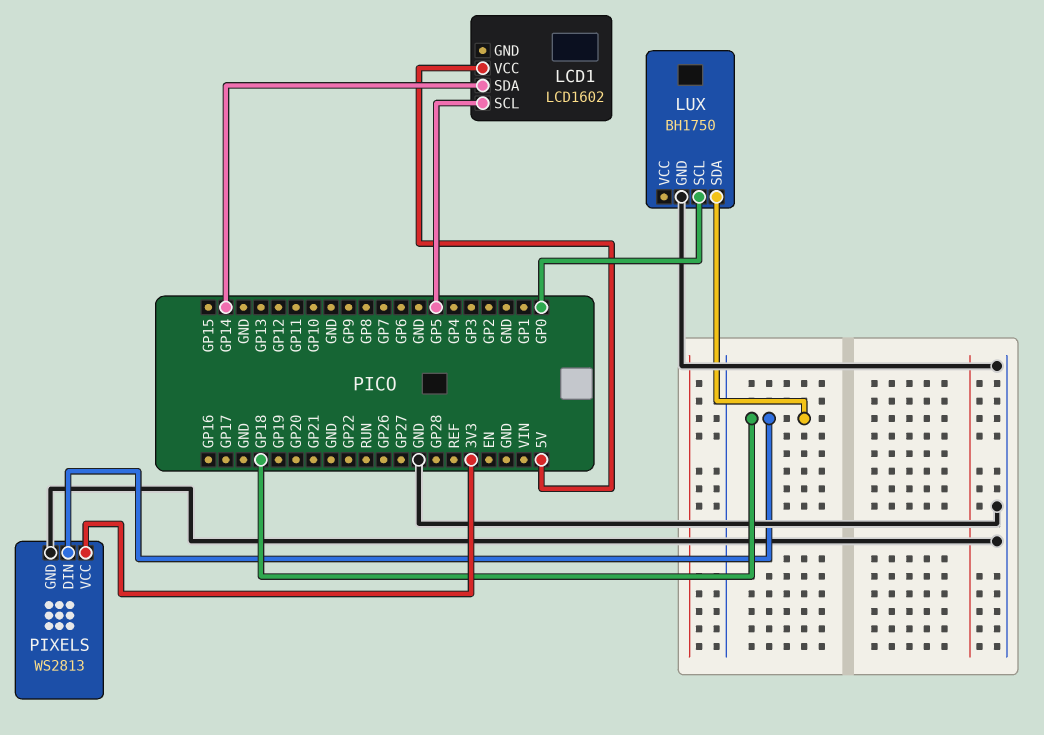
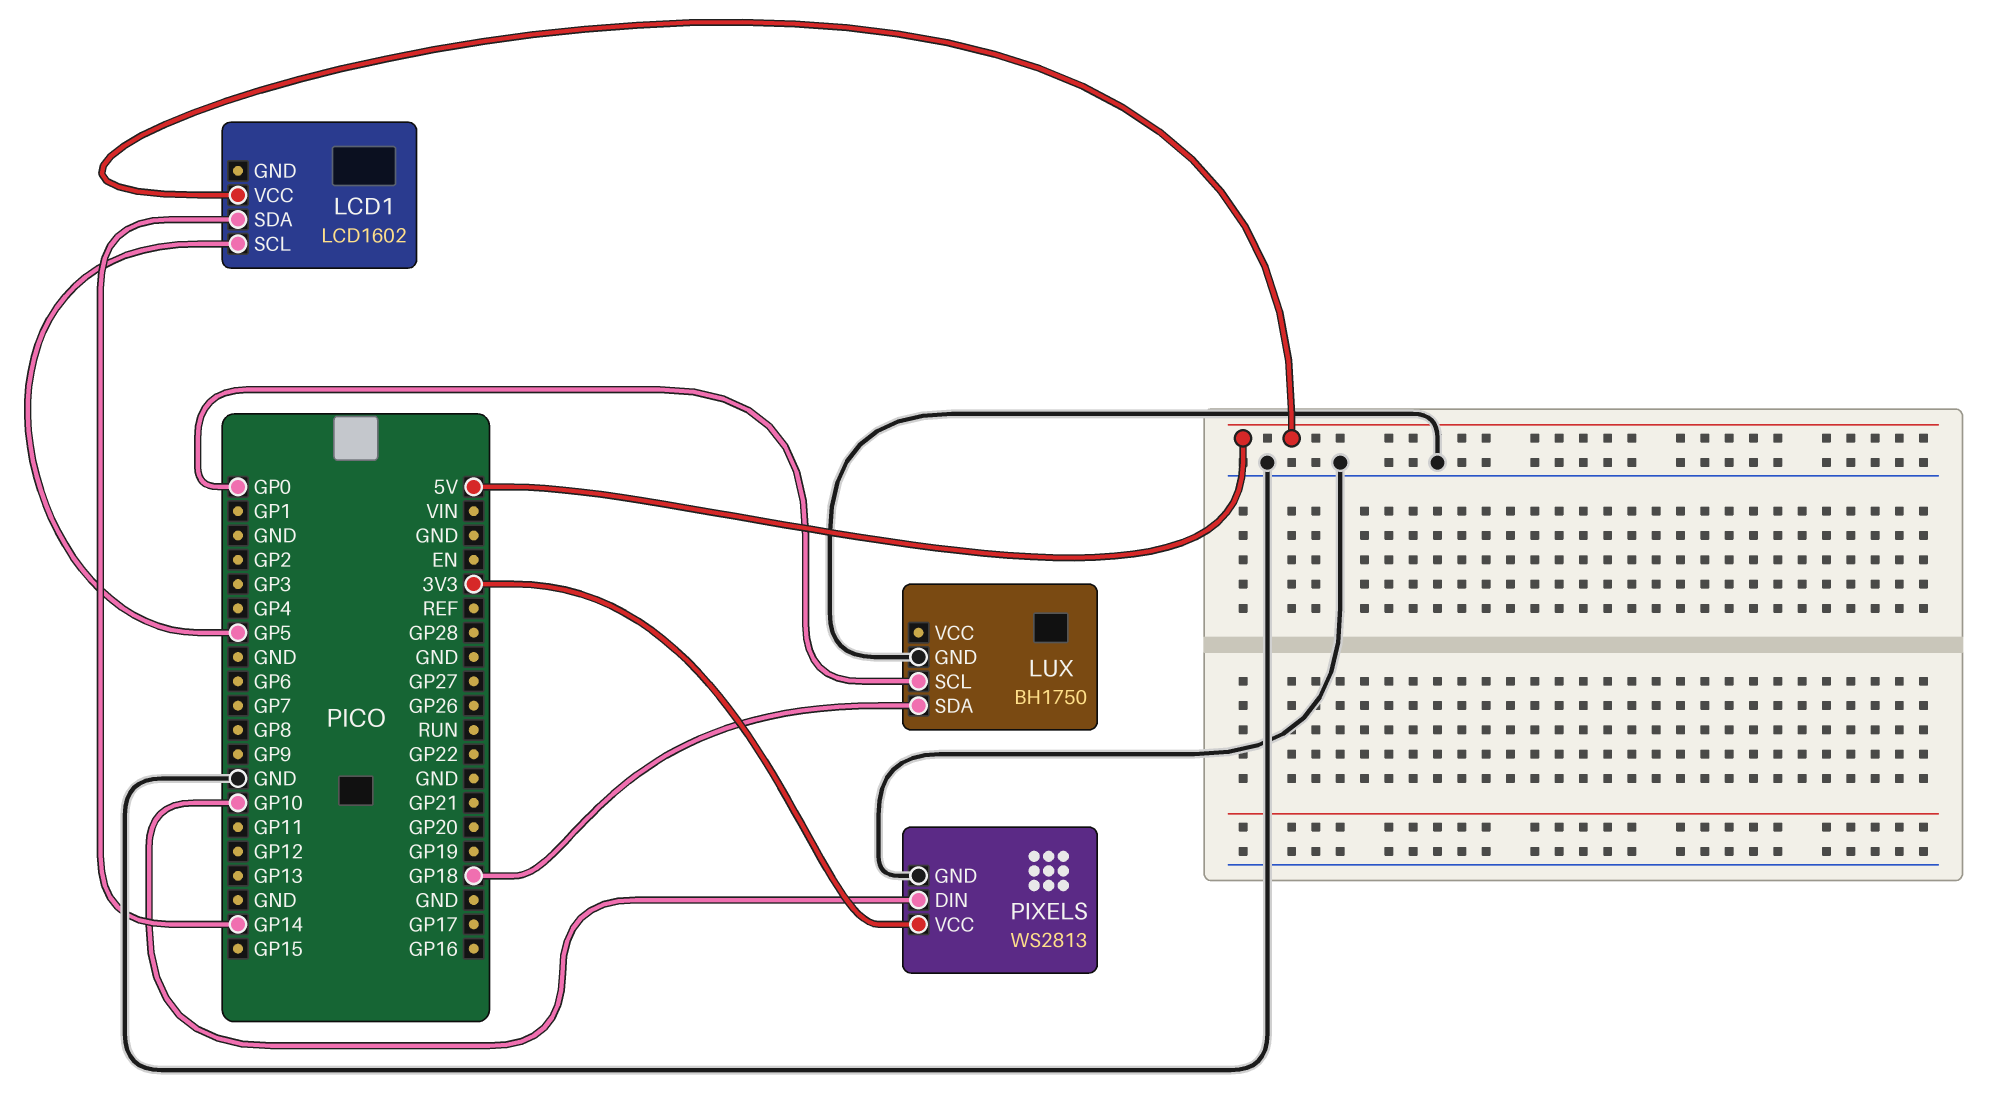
PIXELS pin DIN: GP18 -> GP10

